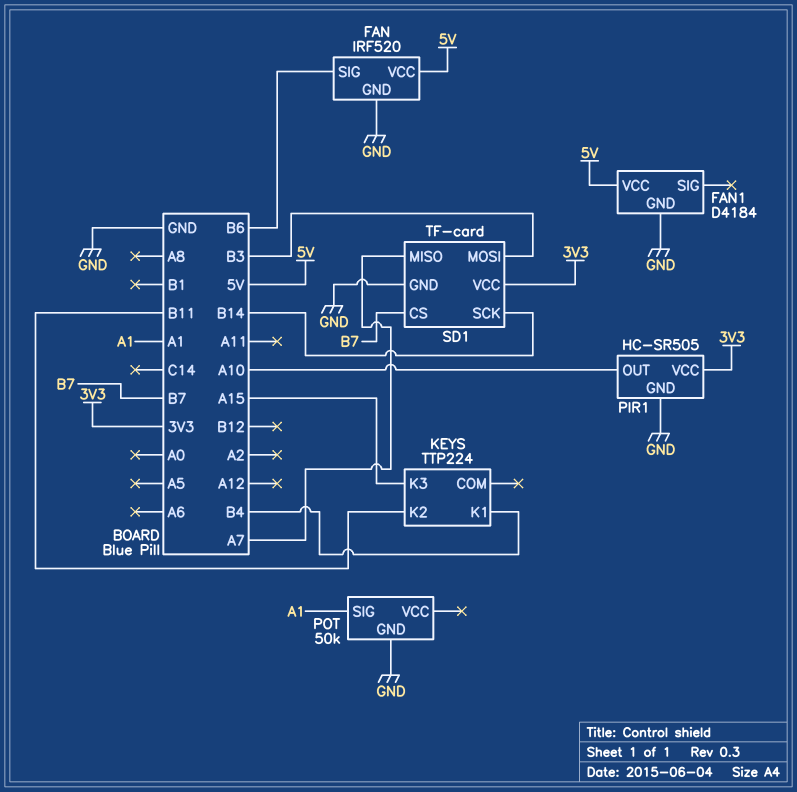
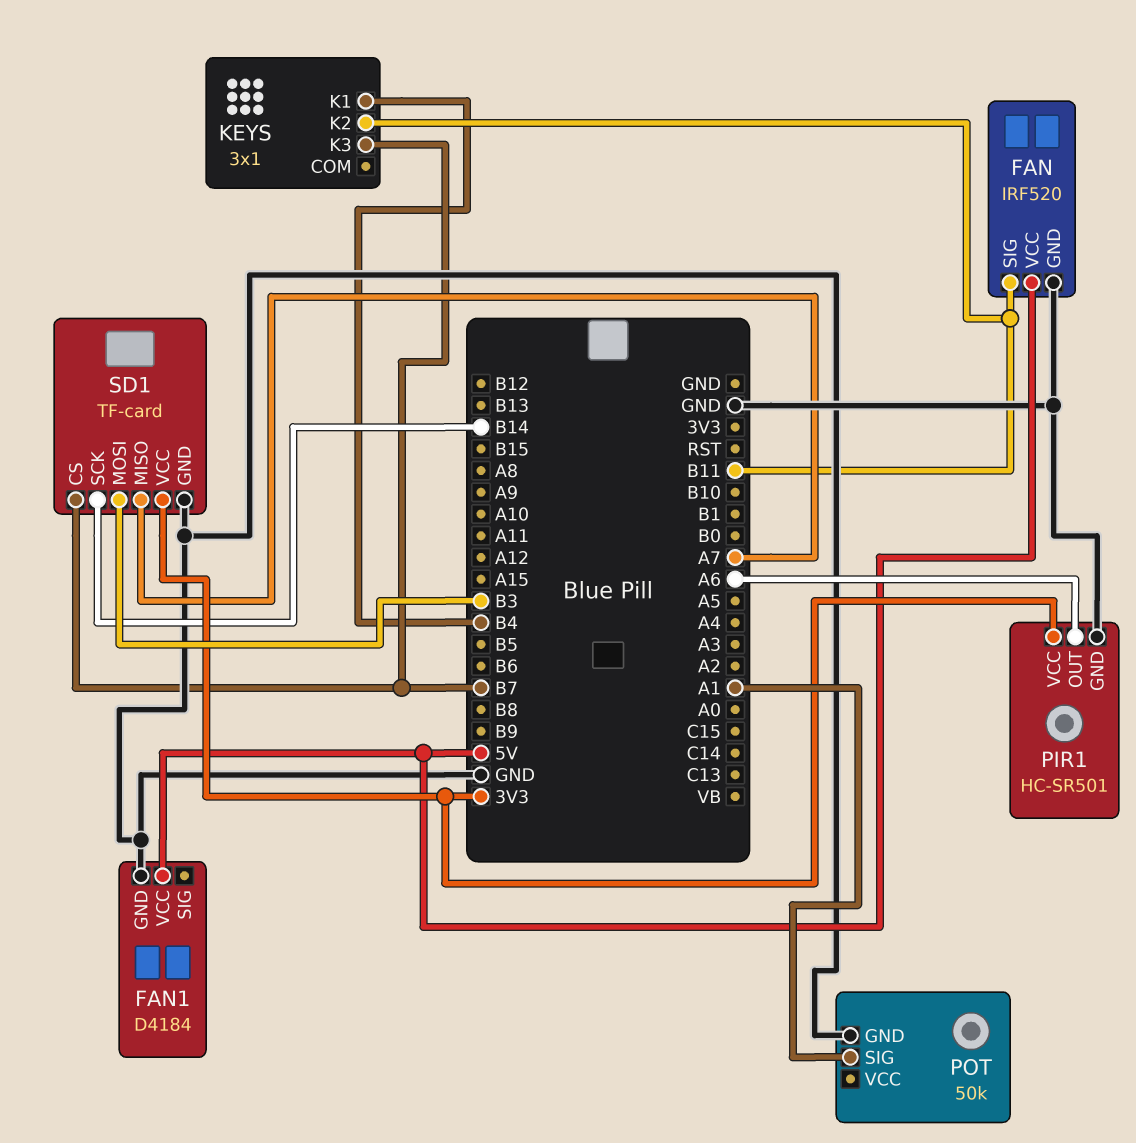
FAN pin SIG: B6 -> B11
KEYS: TTP224 -> 3x1
KEYS pin K3: A15 -> B7
PIR1: HC-SR505 -> HC-SR501
PIR1 pin OUT: A10 -> A6

